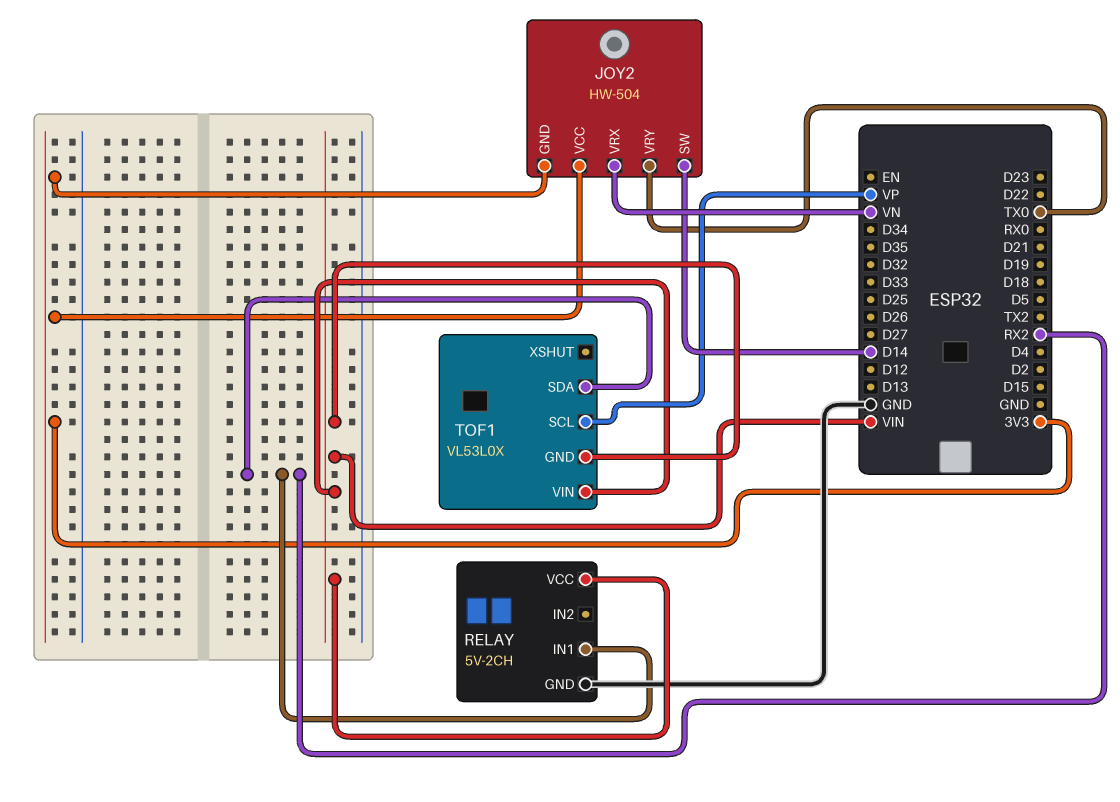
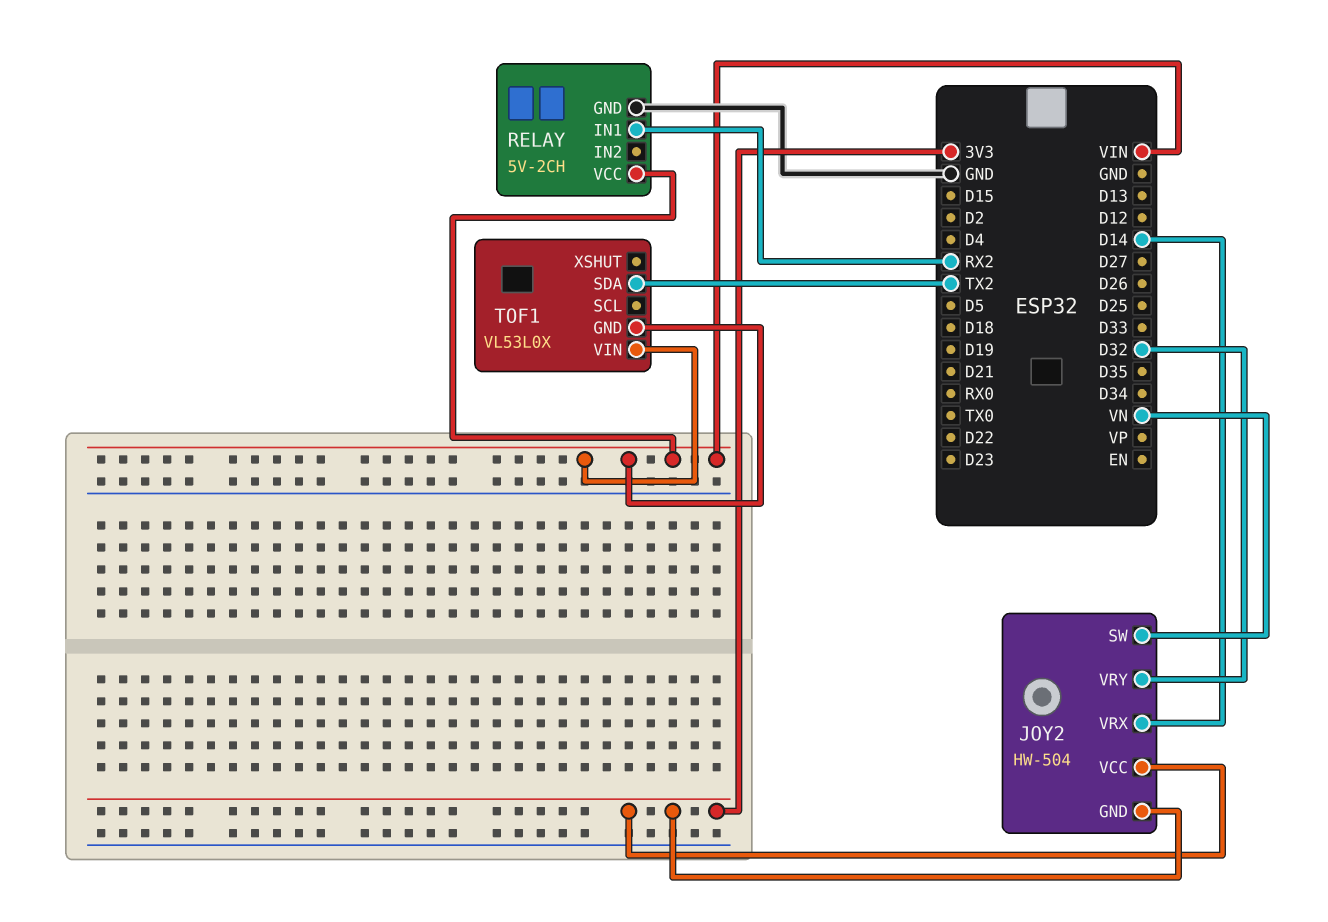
JOY2 pin SW: D14 -> VN
JOY2 pin VRX: VN -> D14
JOY2 pin VRY: TX0 -> D32
TOF1 pin SCL: VP -> none
TOF1 pin SDA: RX2 -> TX2

